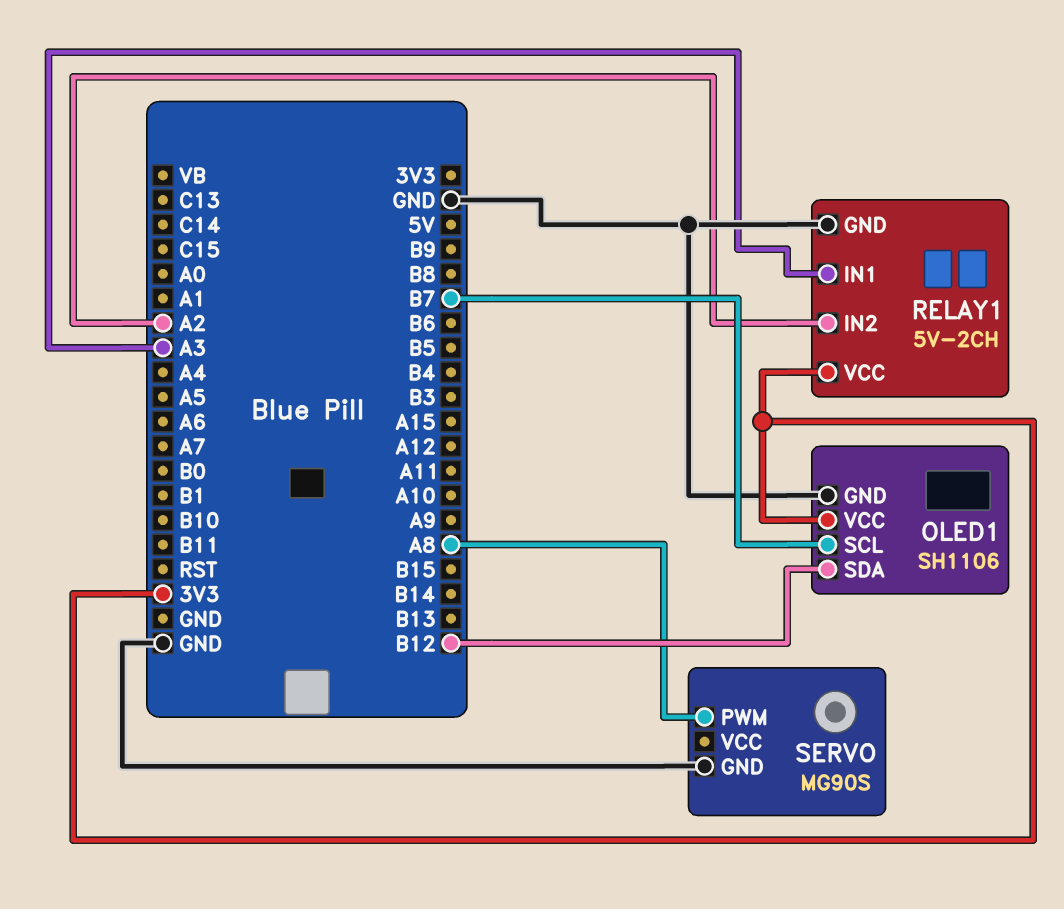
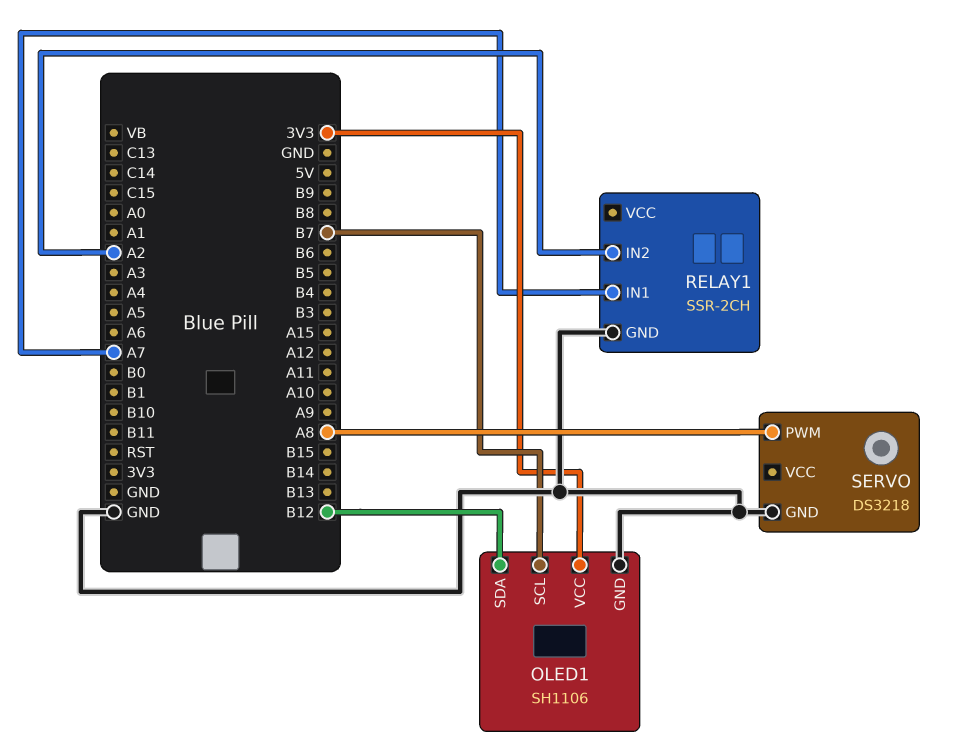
RELAY1: 5V-2CH -> SSR-2CH
RELAY1 pin IN1: A3 -> A7
RELAY1 pin VCC: 3V3 -> none
SERVO: MG90S -> DS3218

